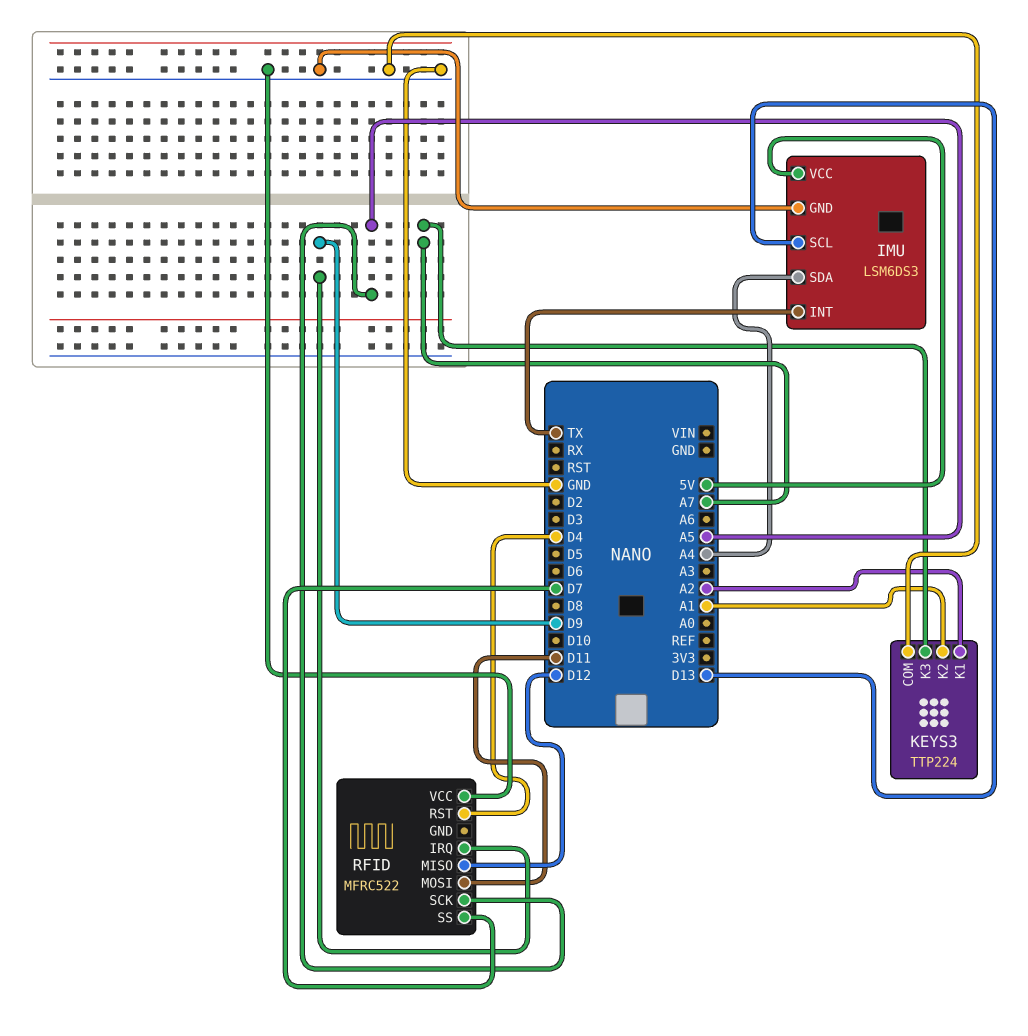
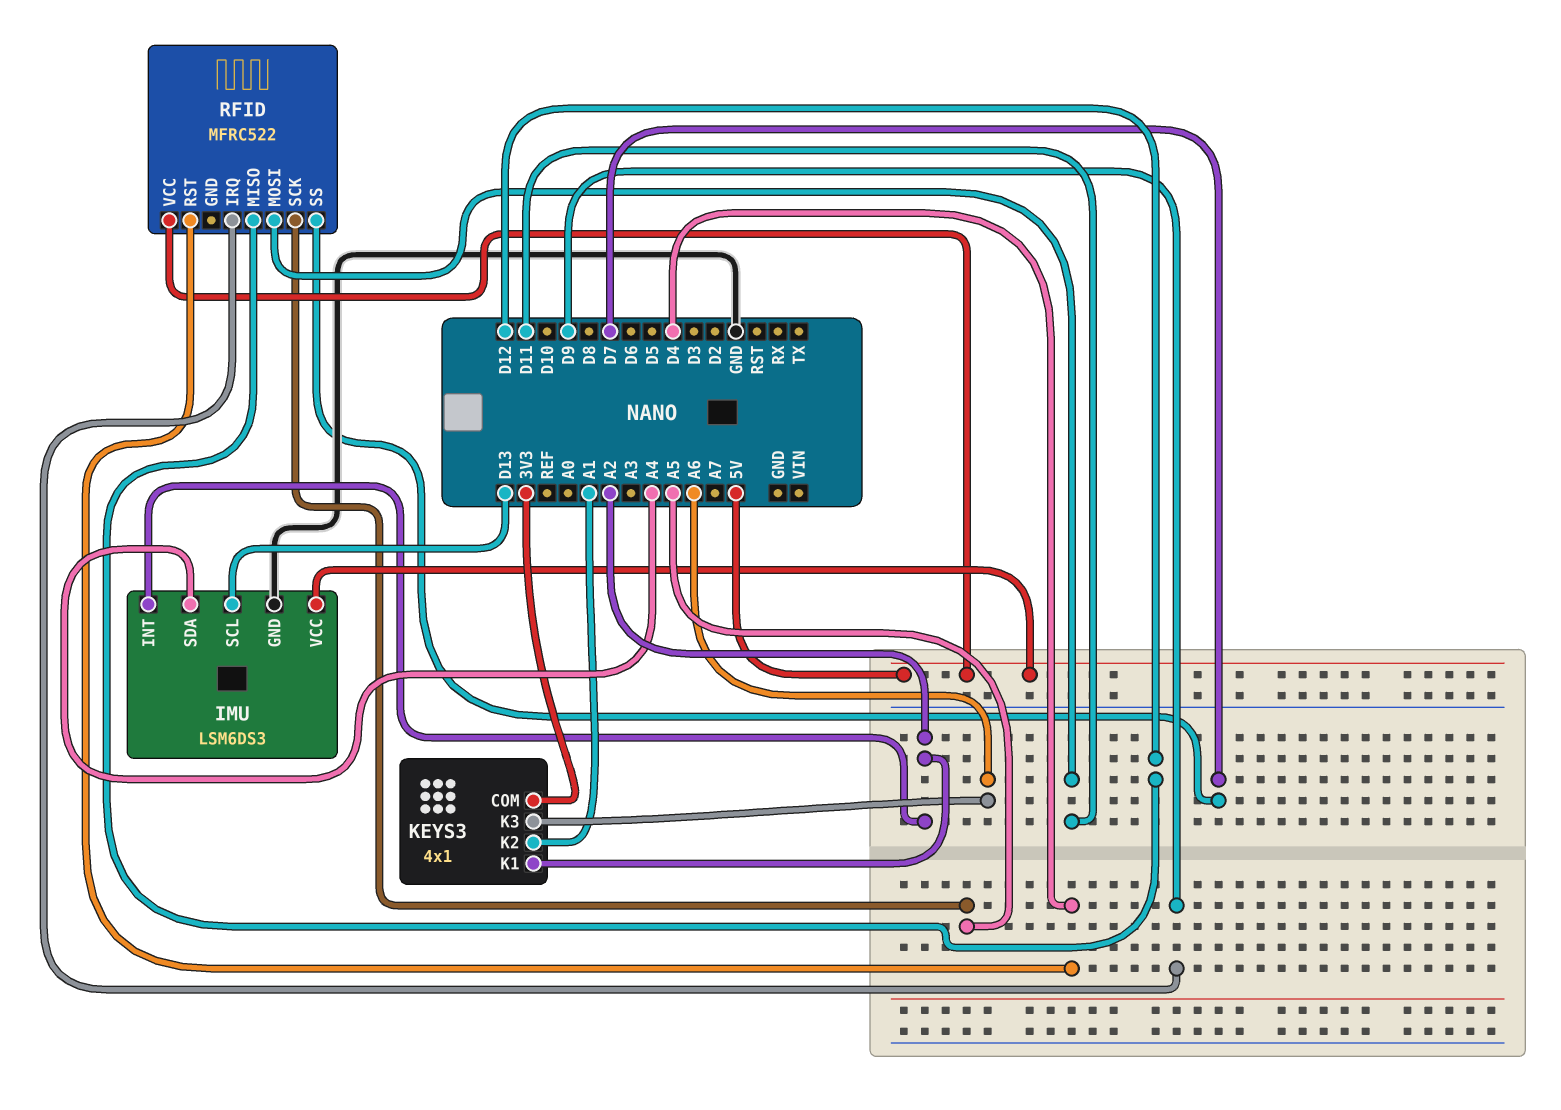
IMU pin INT: TX -> A2
KEYS3: TTP224 -> 4x1
KEYS3 pin COM: GND -> 3V3
KEYS3 pin K3: A7 -> A6
RFID pin VCC: GND -> 5V

